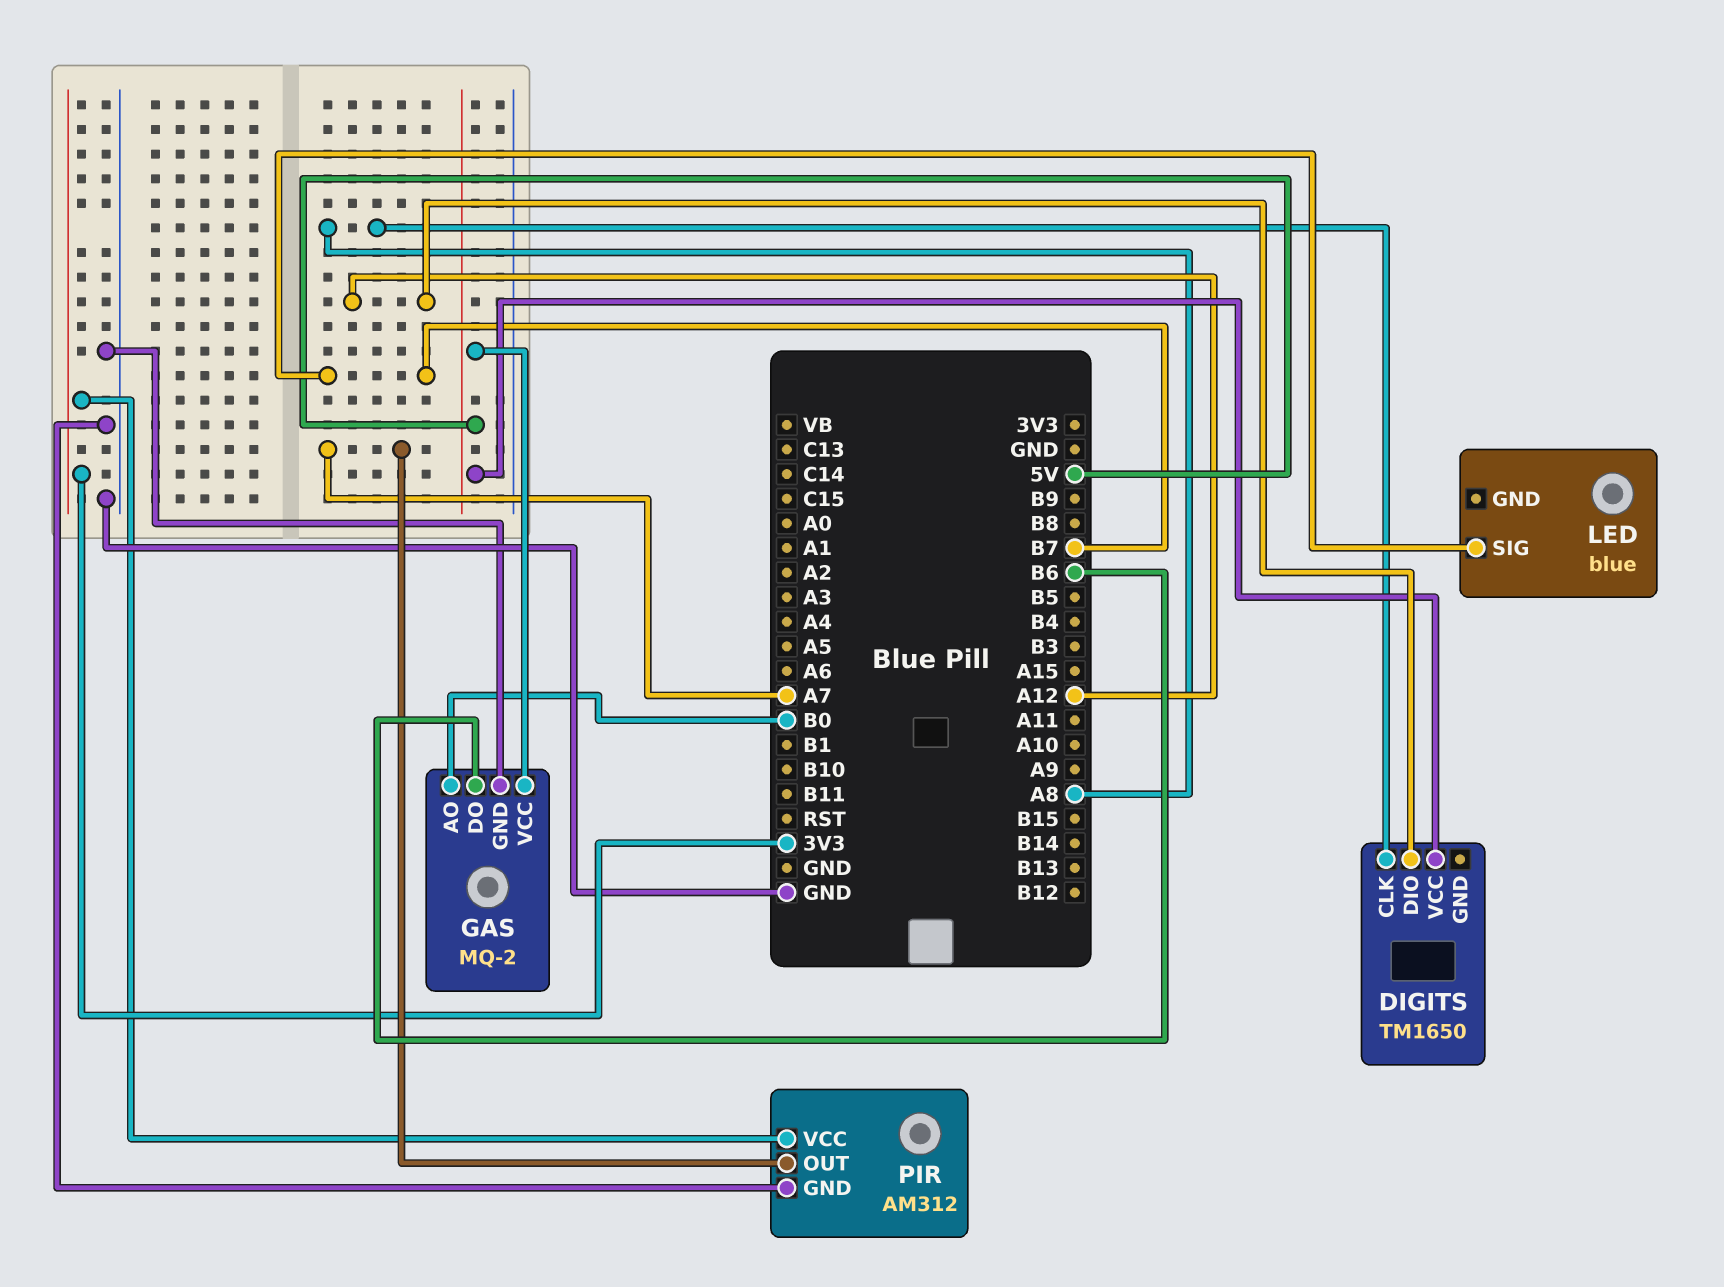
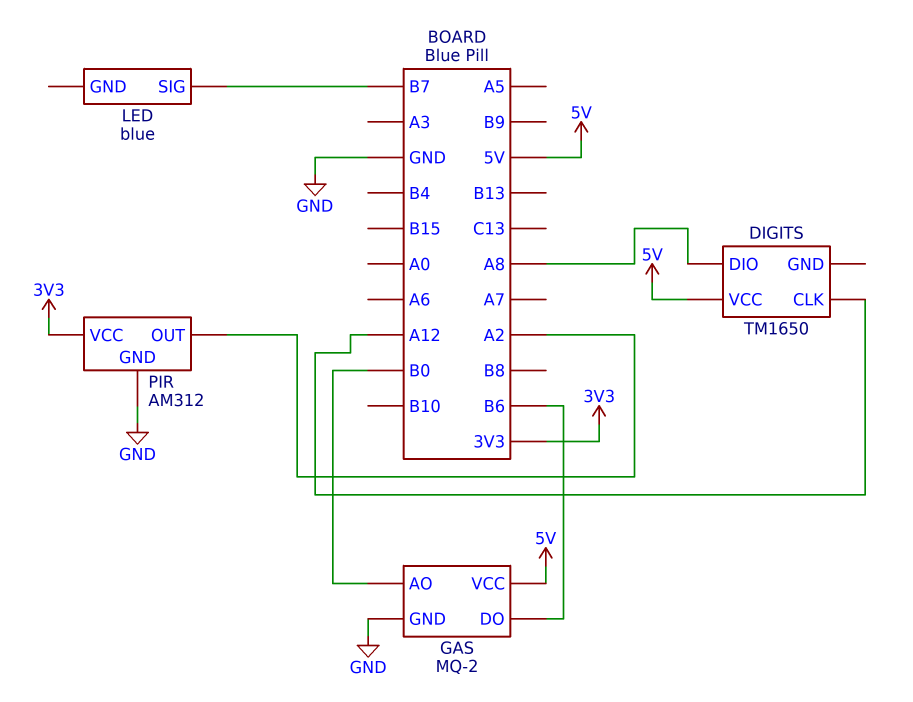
DIGITS pin CLK: A8 -> A12
DIGITS pin DIO: A12 -> A8
PIR pin OUT: A7 -> A2

